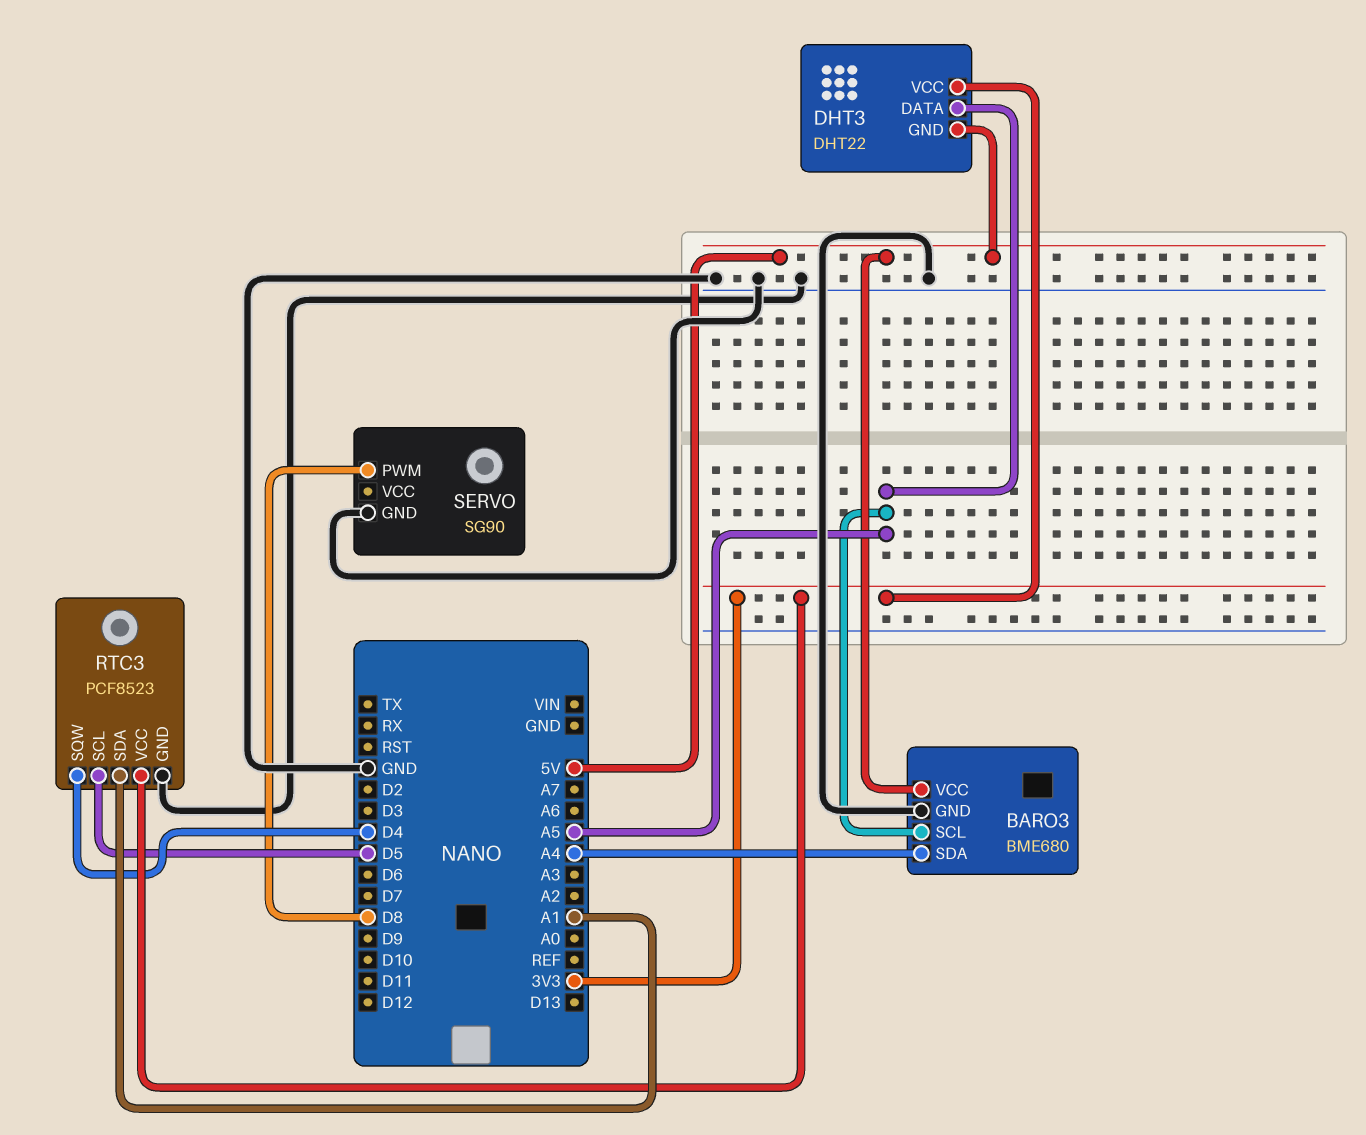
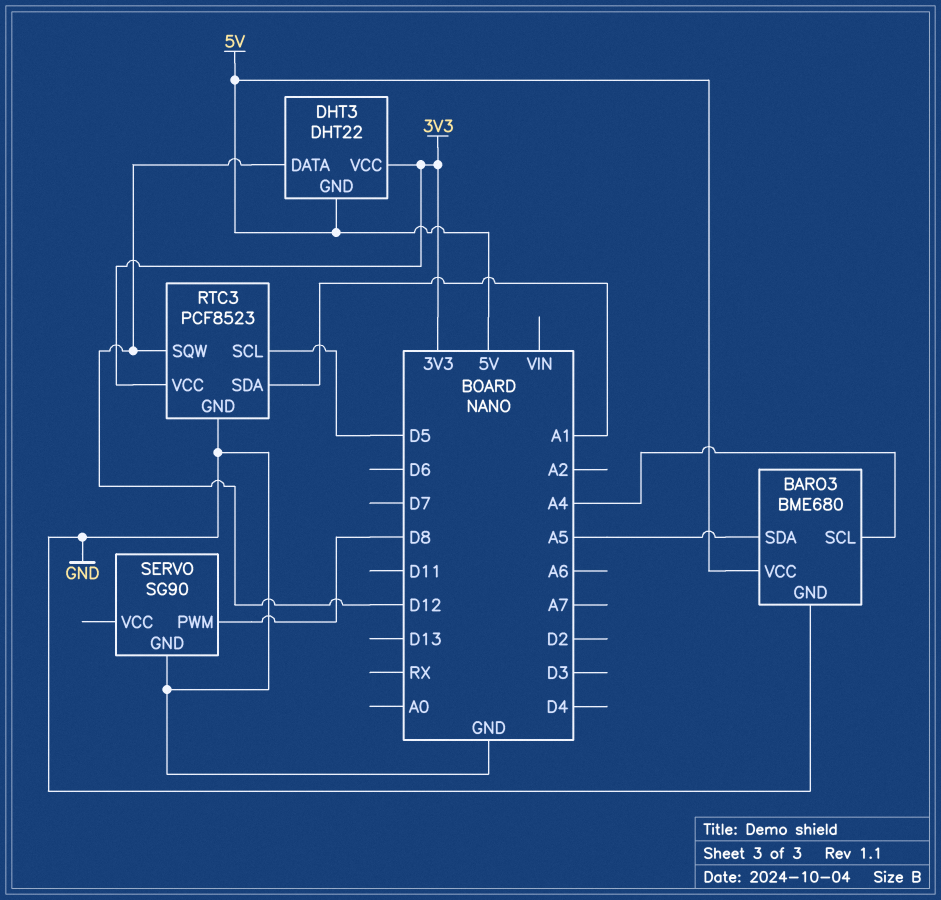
BARO3 pin SCL: A5 -> A4
BARO3 pin SDA: A4 -> A5
DHT3 pin DATA: A5 -> D12
RTC3 pin SQW: D4 -> D12

